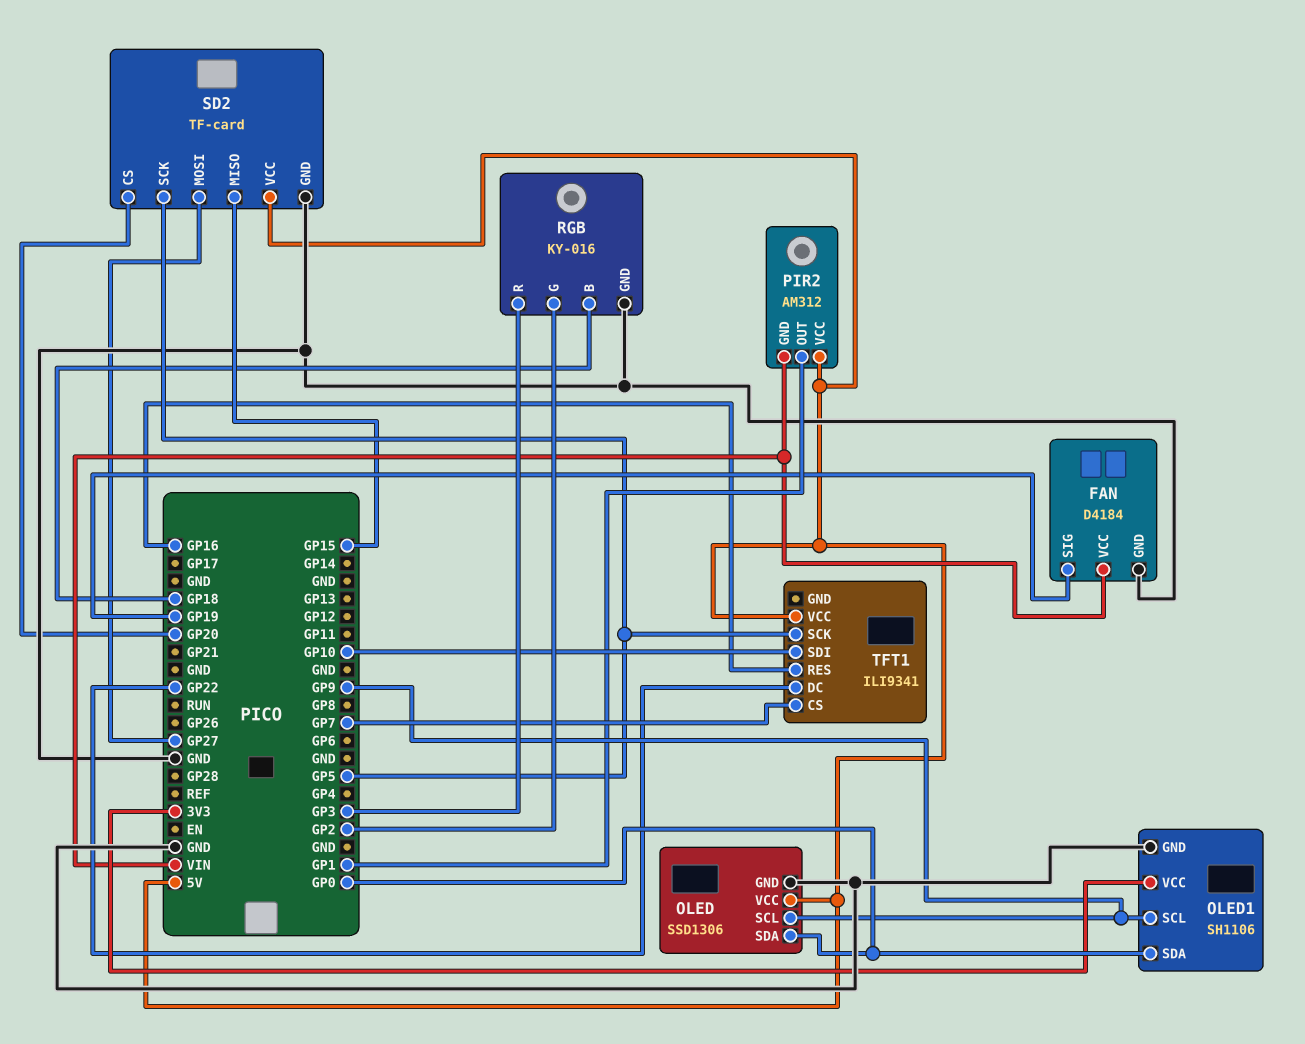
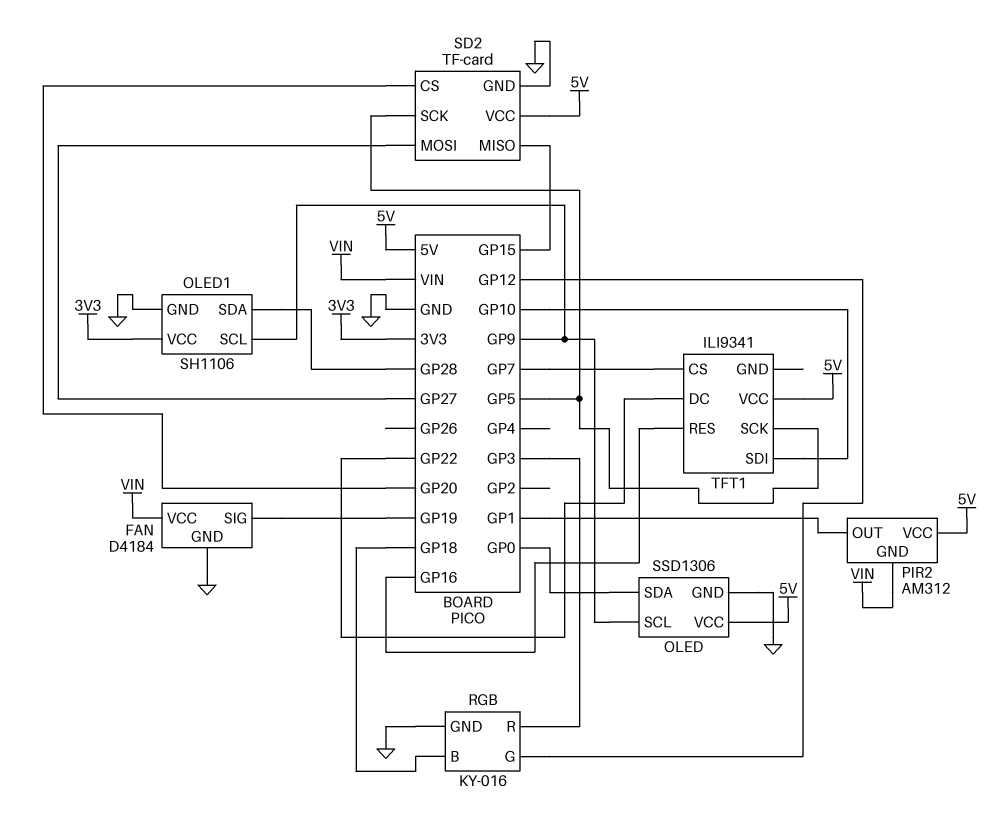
OLED1 pin SDA: GP0 -> GP28
RGB pin G: GP2 -> GP12

